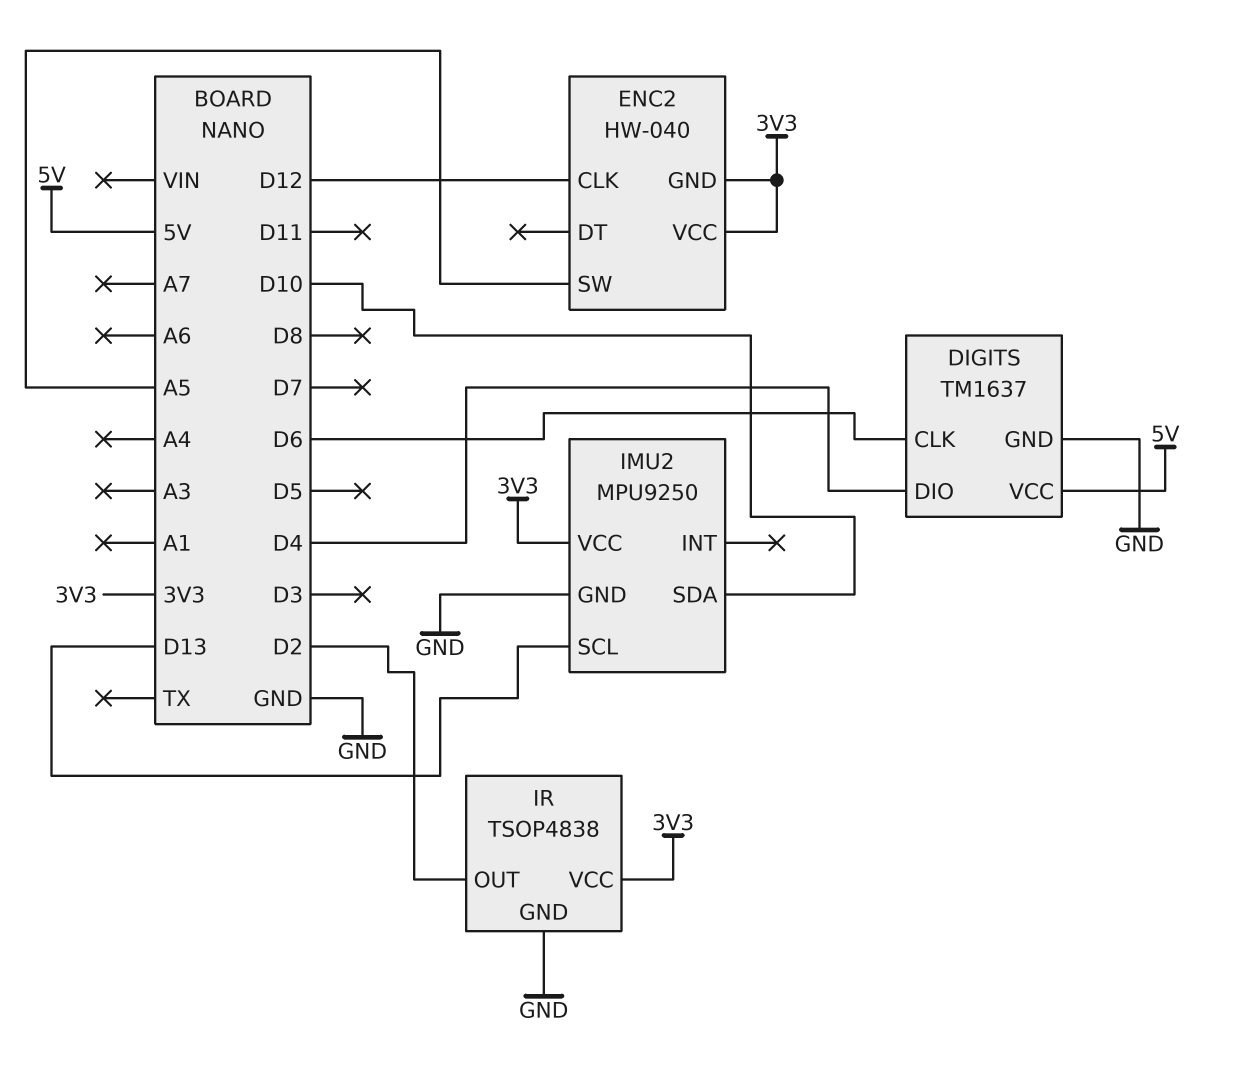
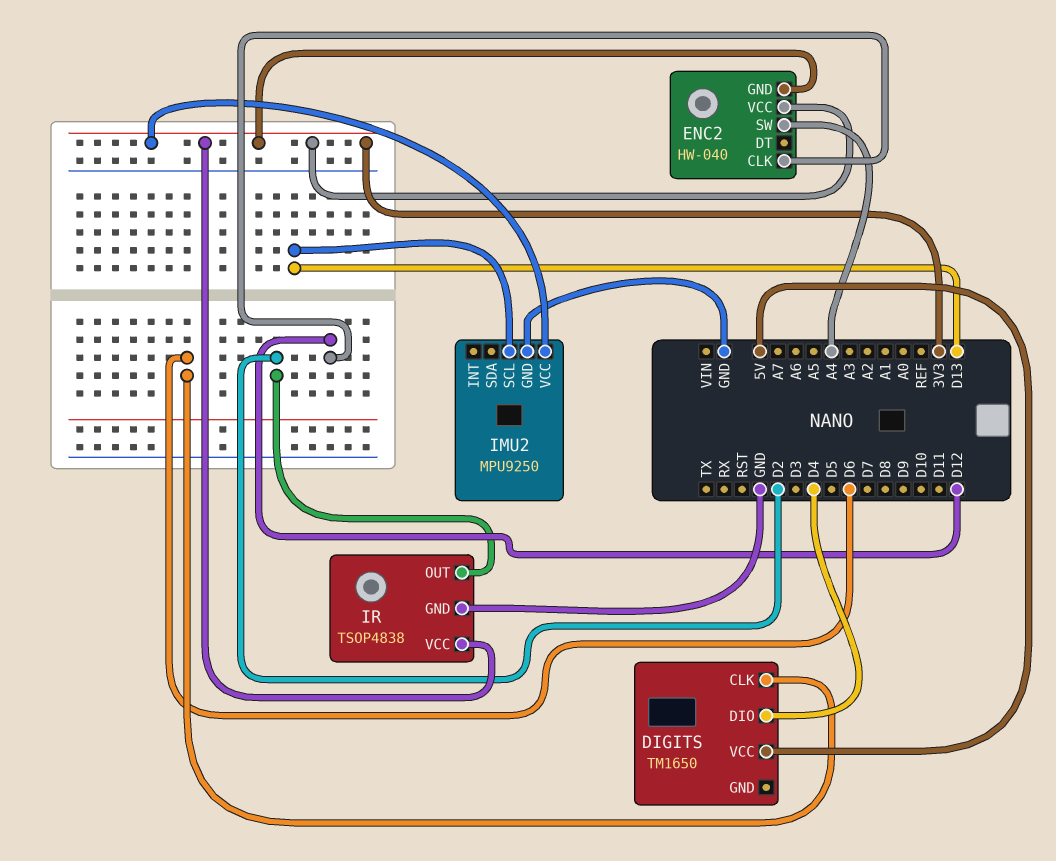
DIGITS: TM1637 -> TM1650
DIGITS pin GND: GND -> none
ENC2 pin SW: A5 -> A4
IMU2 pin SDA: D10 -> none

